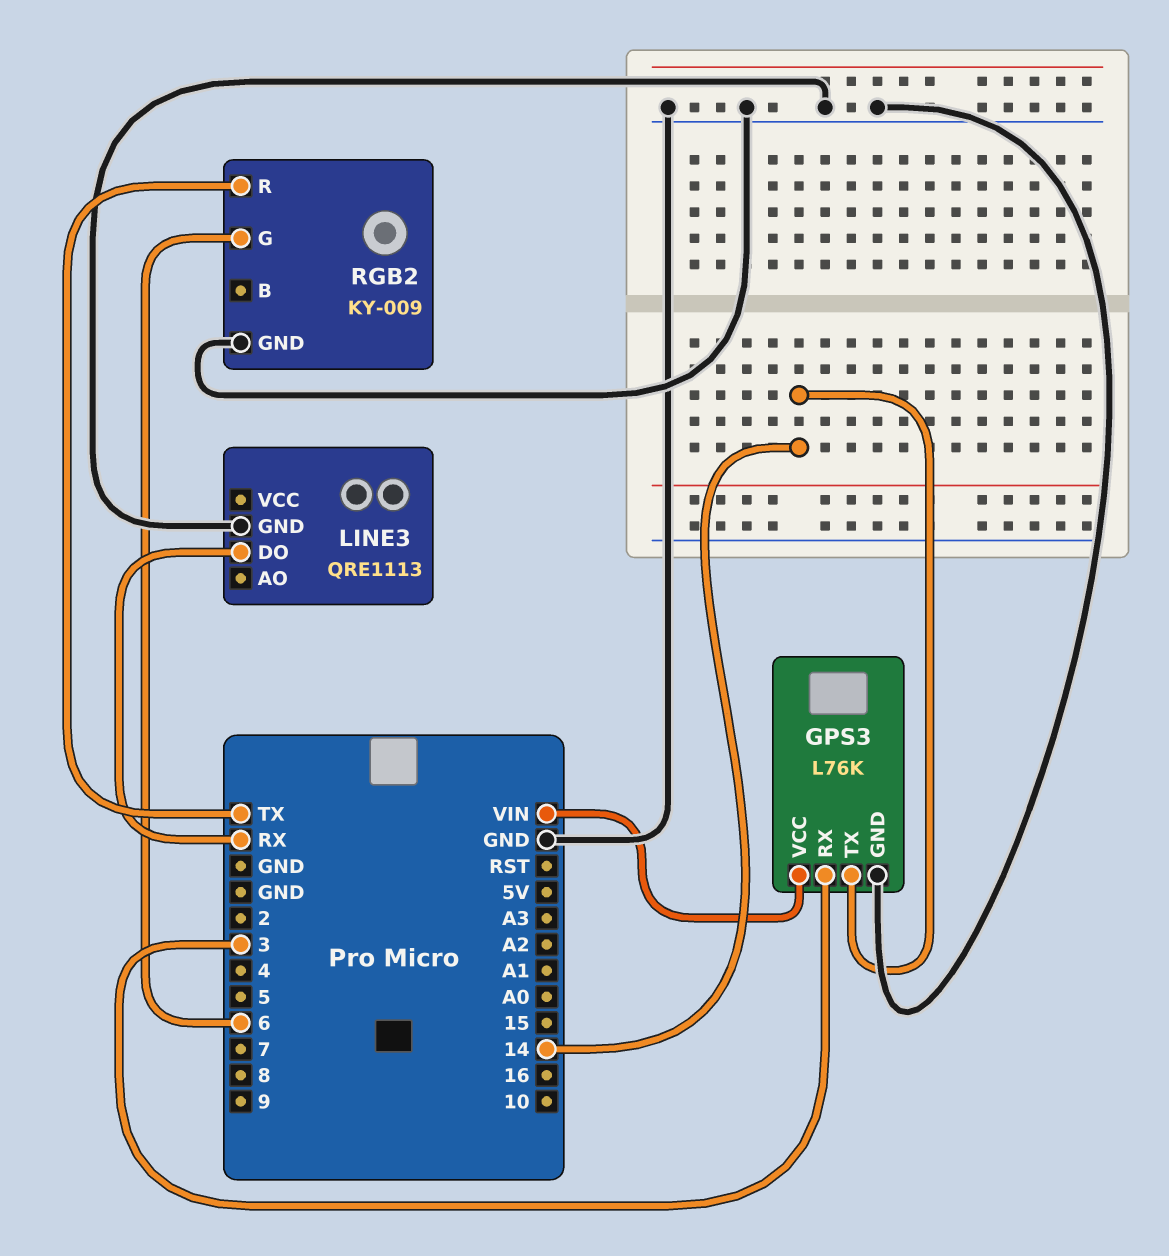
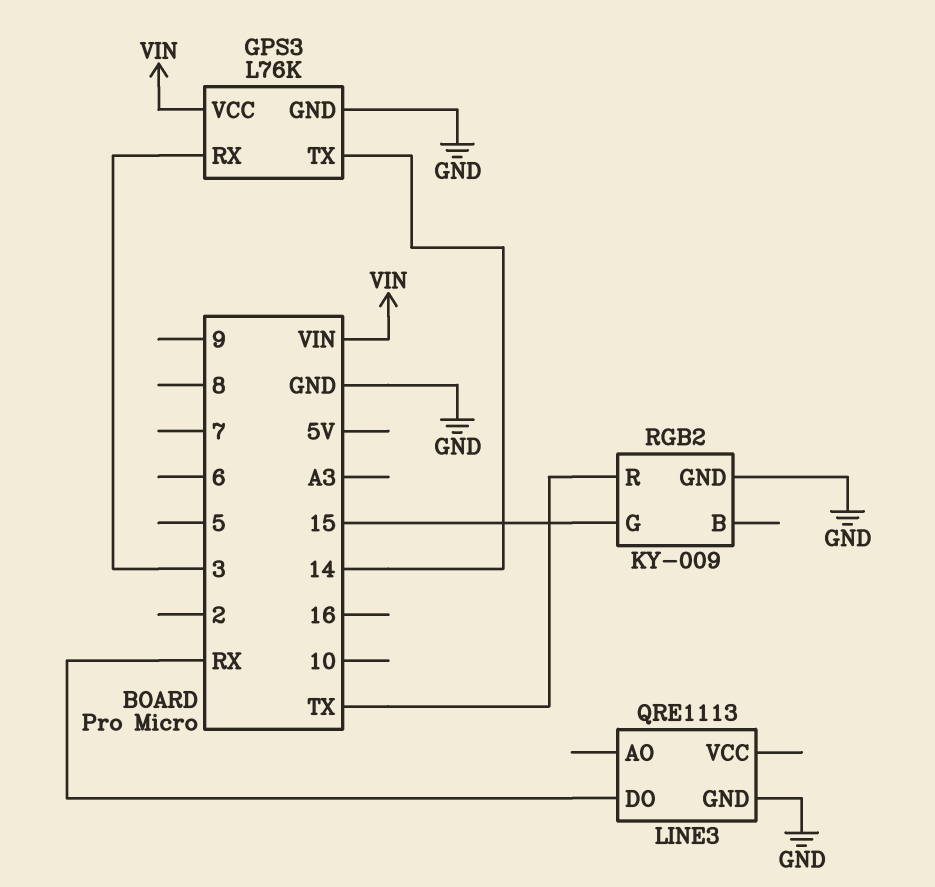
RGB2 pin G: 6 -> 15

